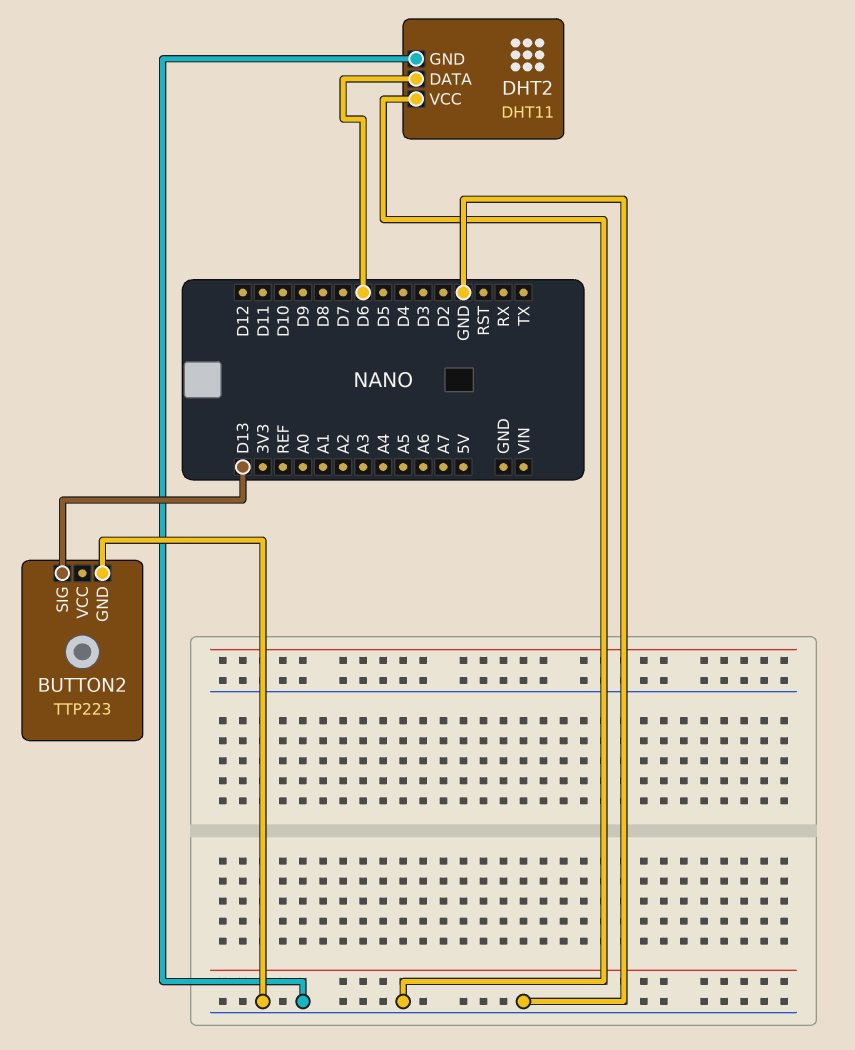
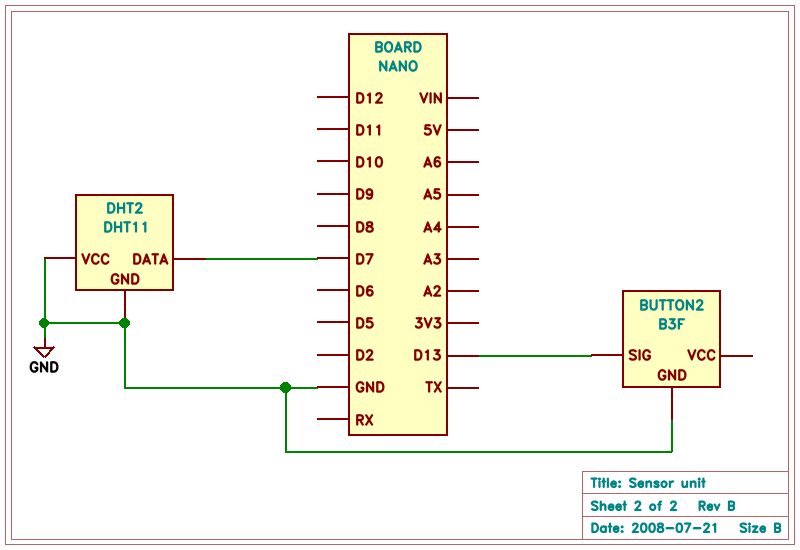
BUTTON2: TTP223 -> B3F
DHT2 pin DATA: D6 -> D7

